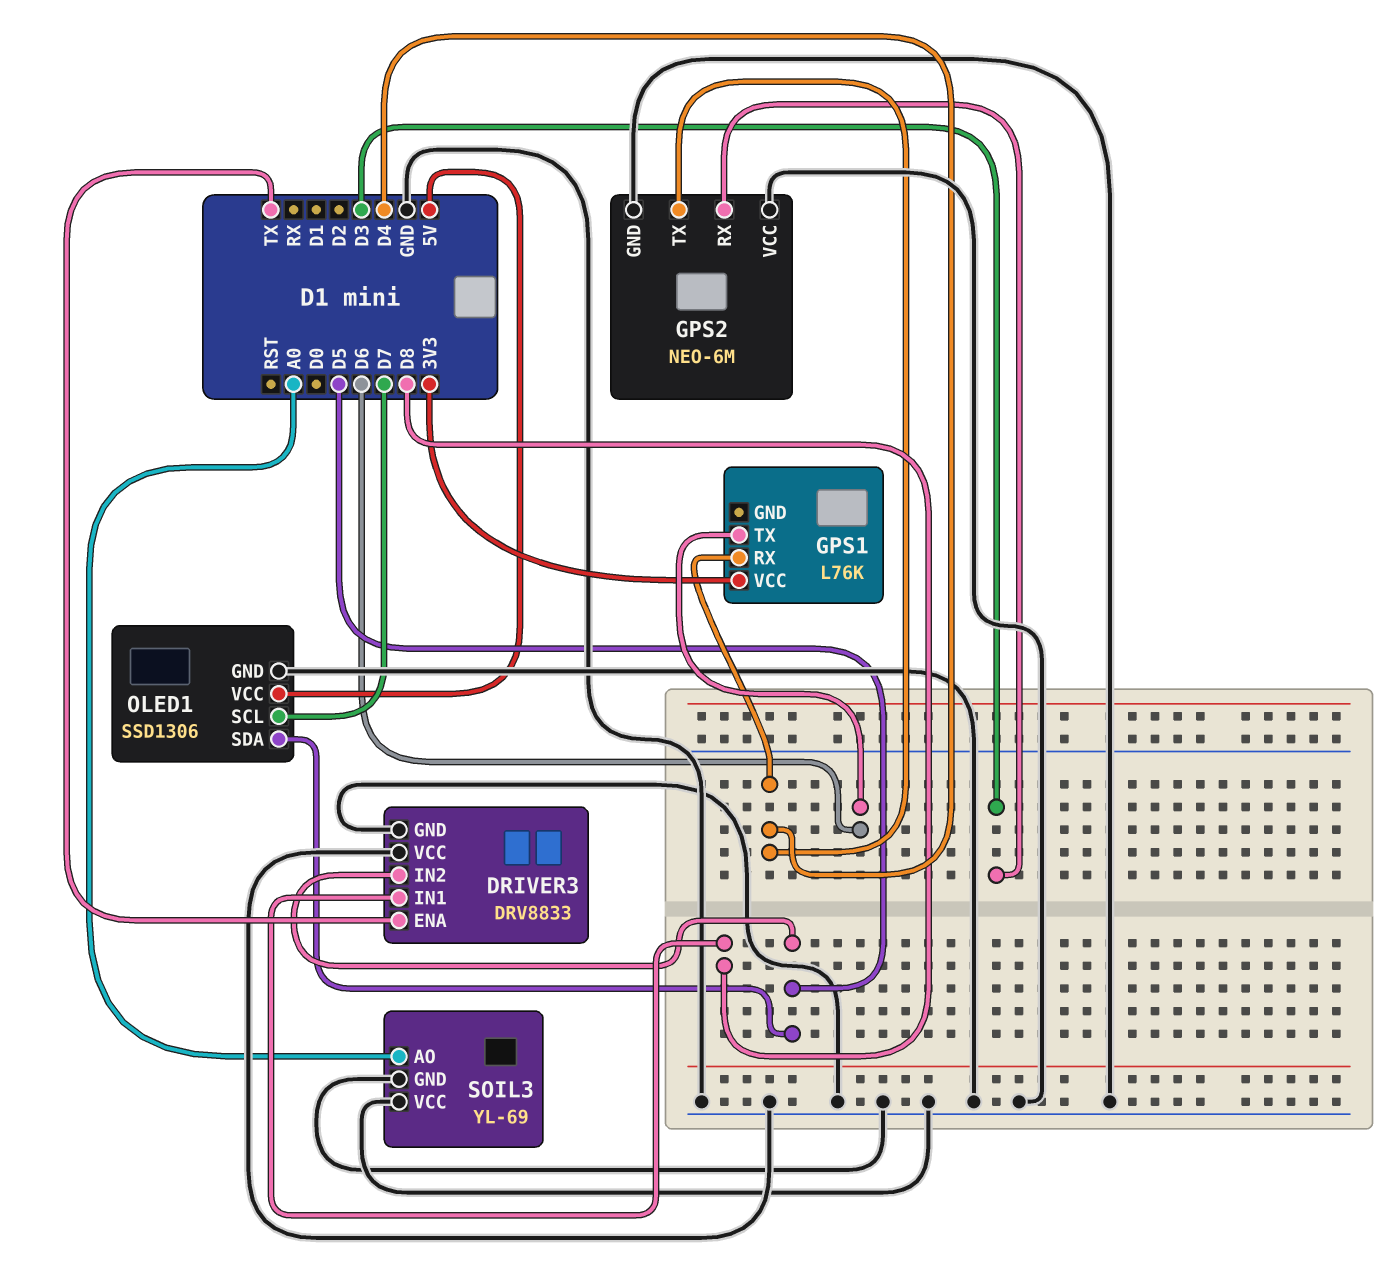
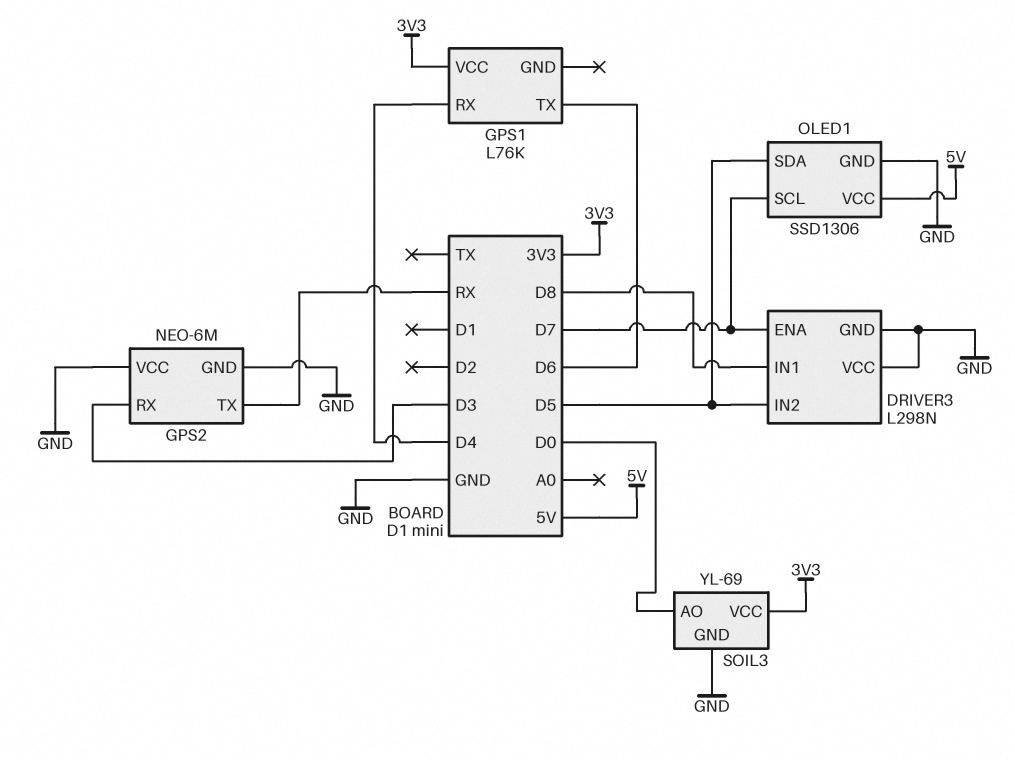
DRIVER3: DRV8833 -> L298N
DRIVER3 pin ENA: TX -> D7
GPS2 pin TX: D4 -> RX
SOIL3 pin AO: A0 -> D0
SOIL3 pin VCC: GND -> 3V3

